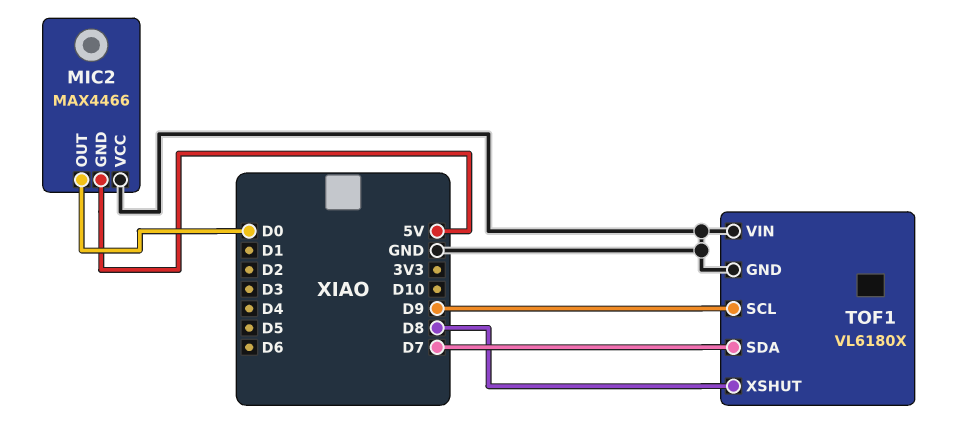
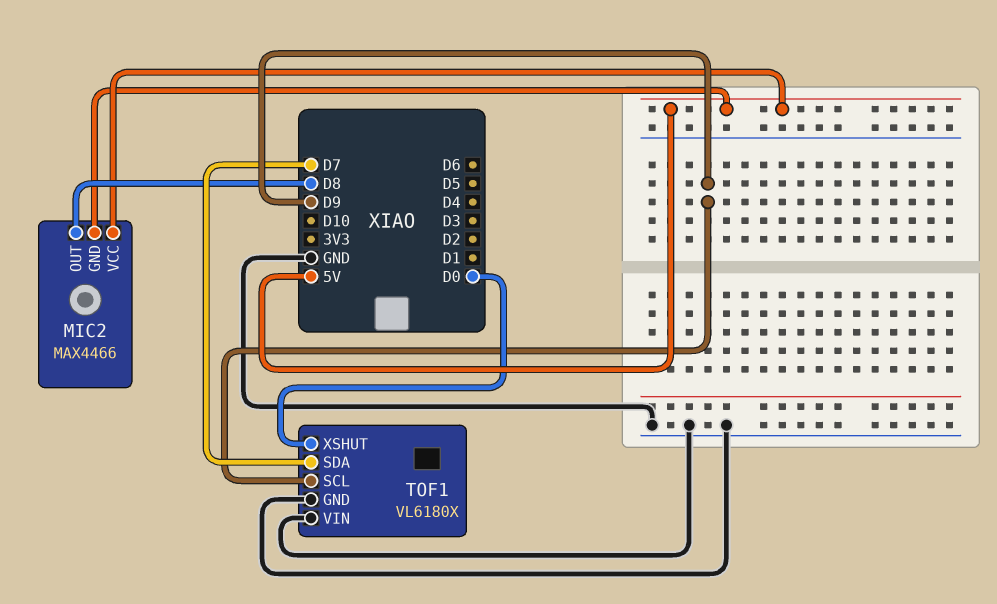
MIC2 pin OUT: D0 -> D8
MIC2 pin VCC: GND -> 5V
TOF1 pin XSHUT: D8 -> D0

